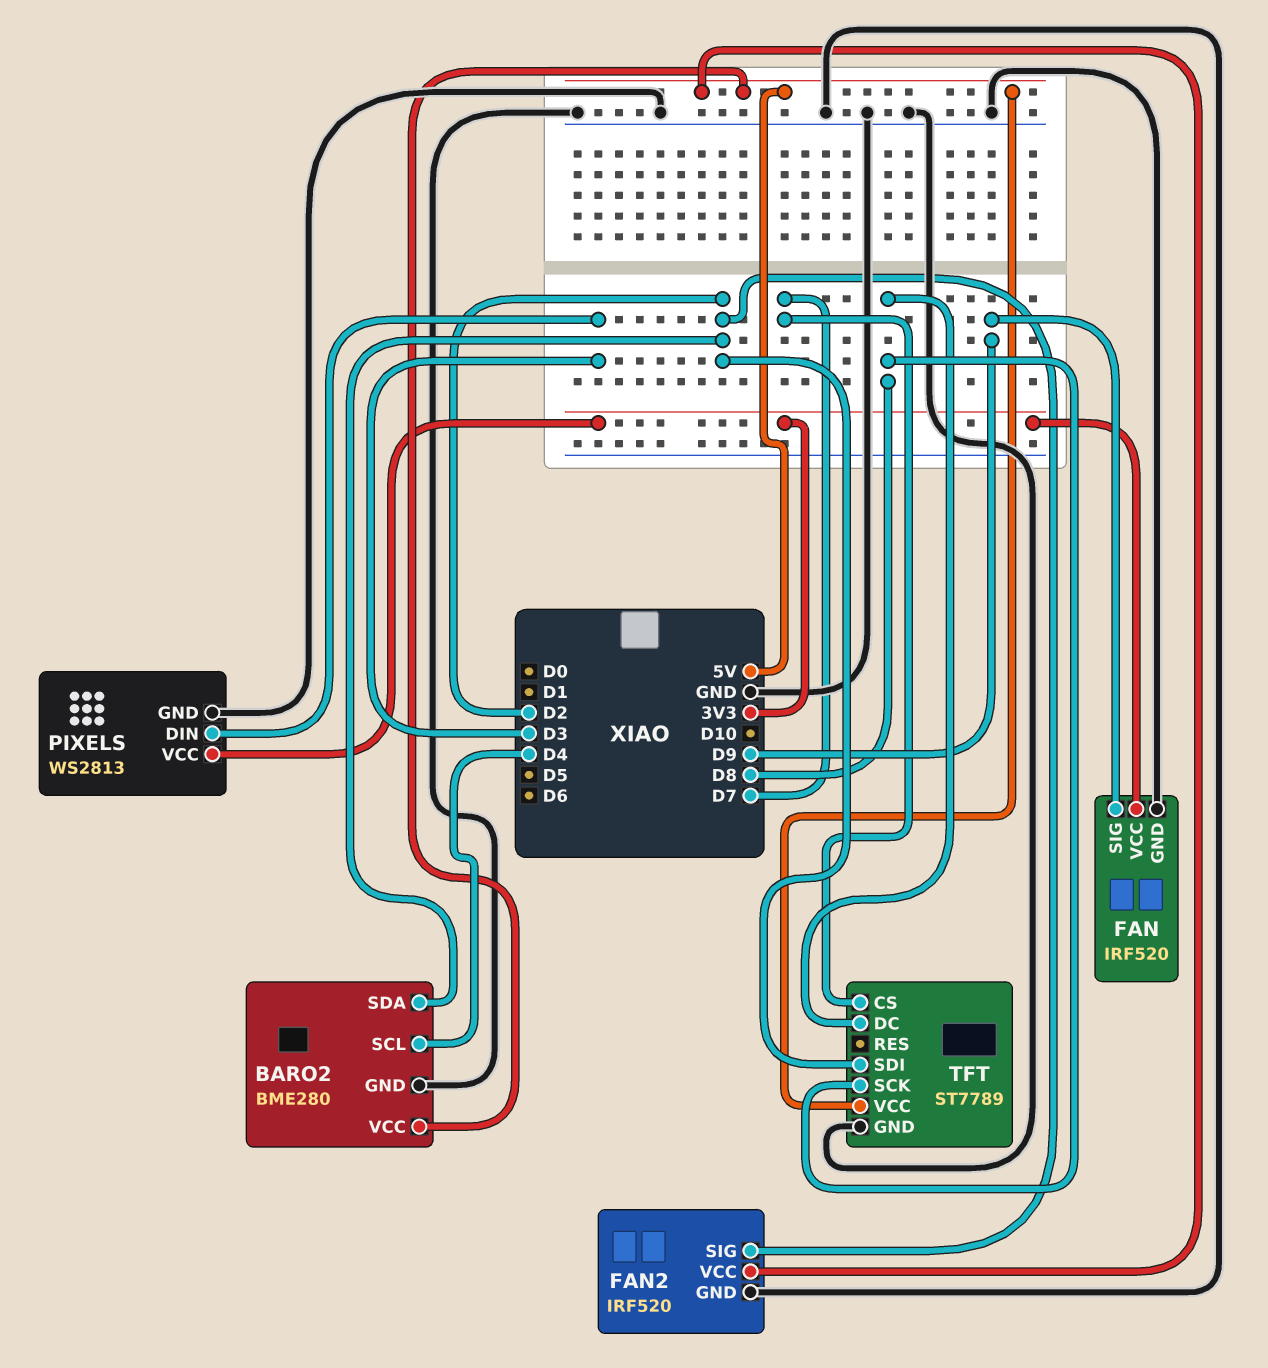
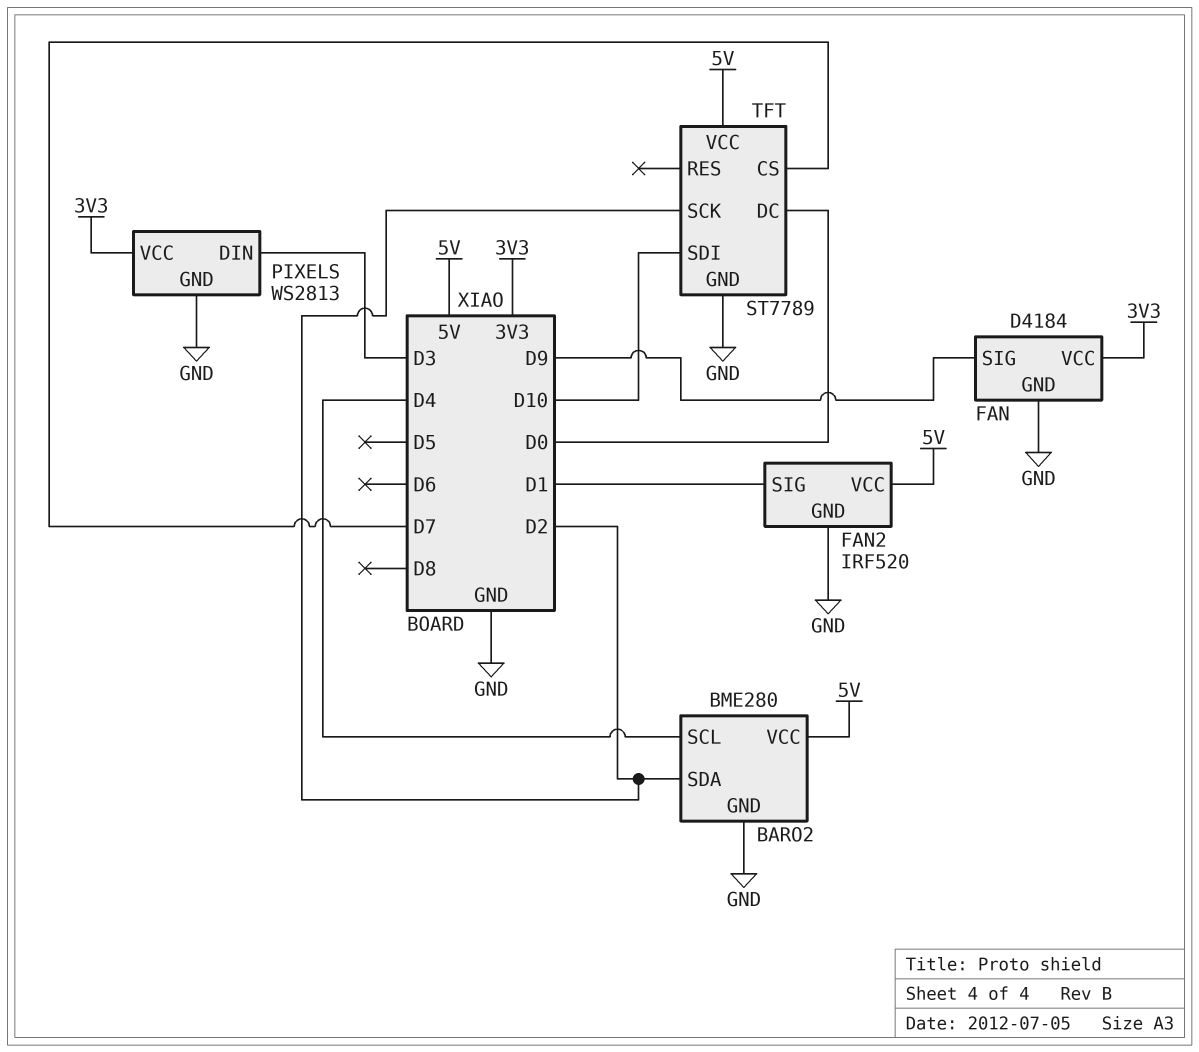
FAN: IRF520 -> D4184
FAN2 pin SIG: D2 -> D1
TFT pin DC: D8 -> D0
TFT pin SCK: D8 -> D2
TFT pin SDI: D2 -> D10

